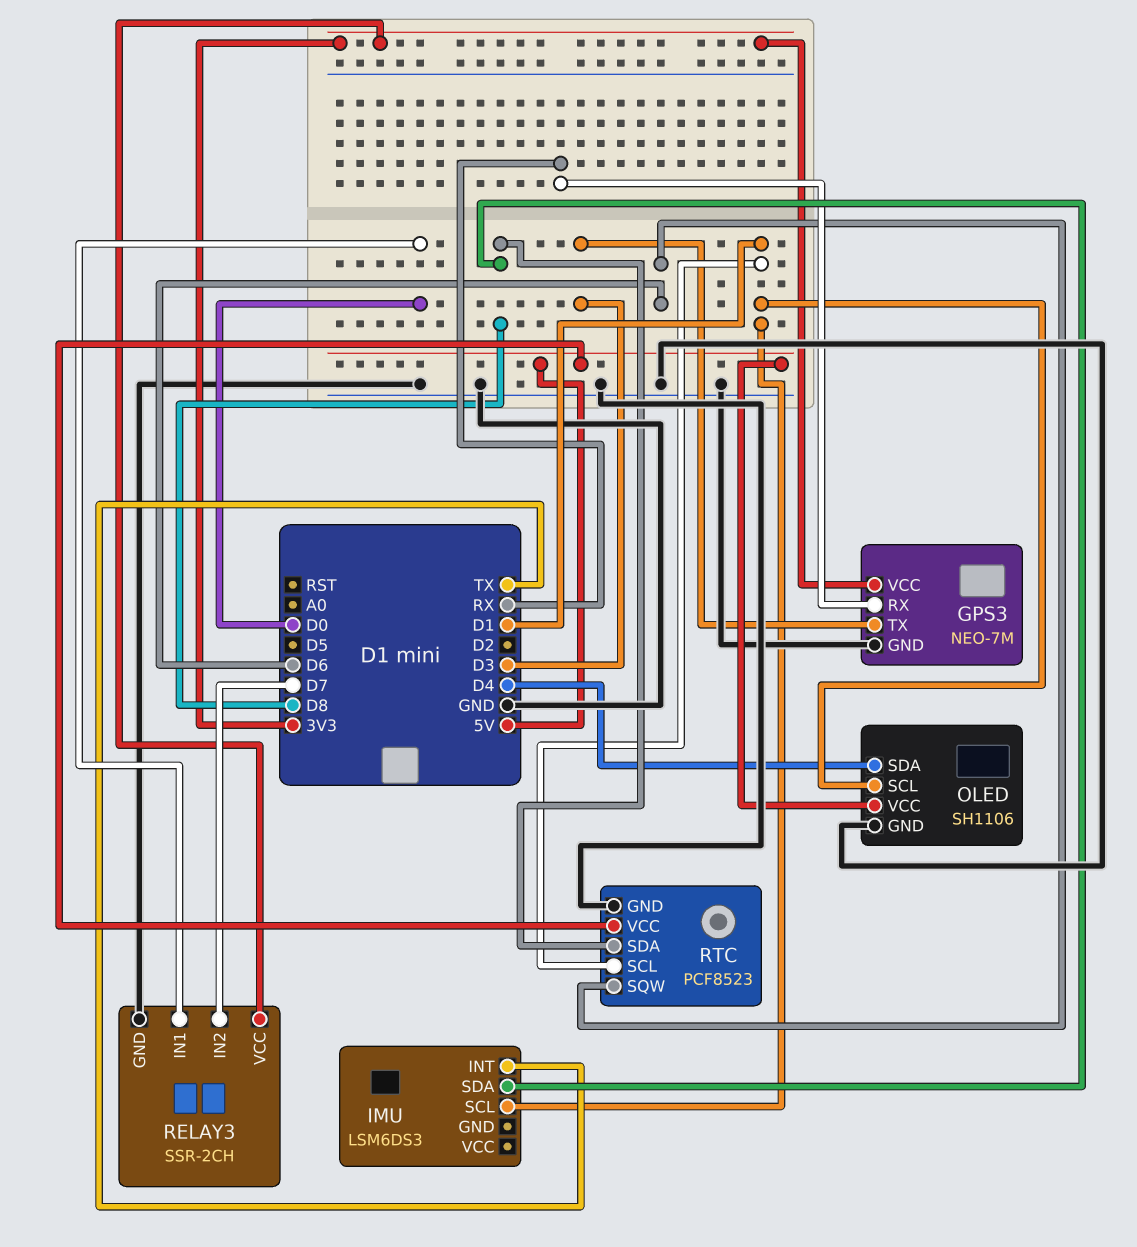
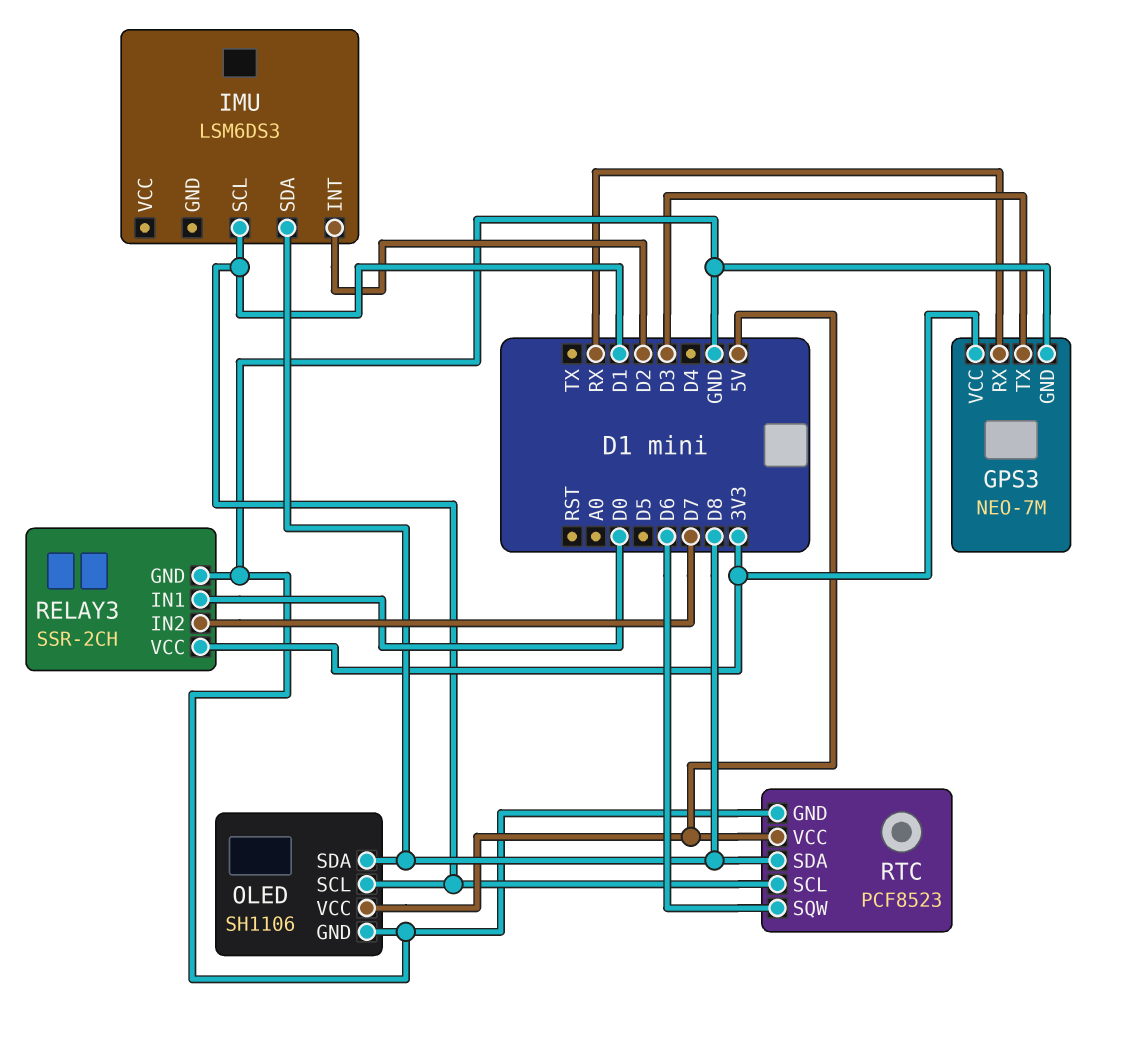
IMU pin INT: TX -> D2
OLED pin SDA: D4 -> D8

